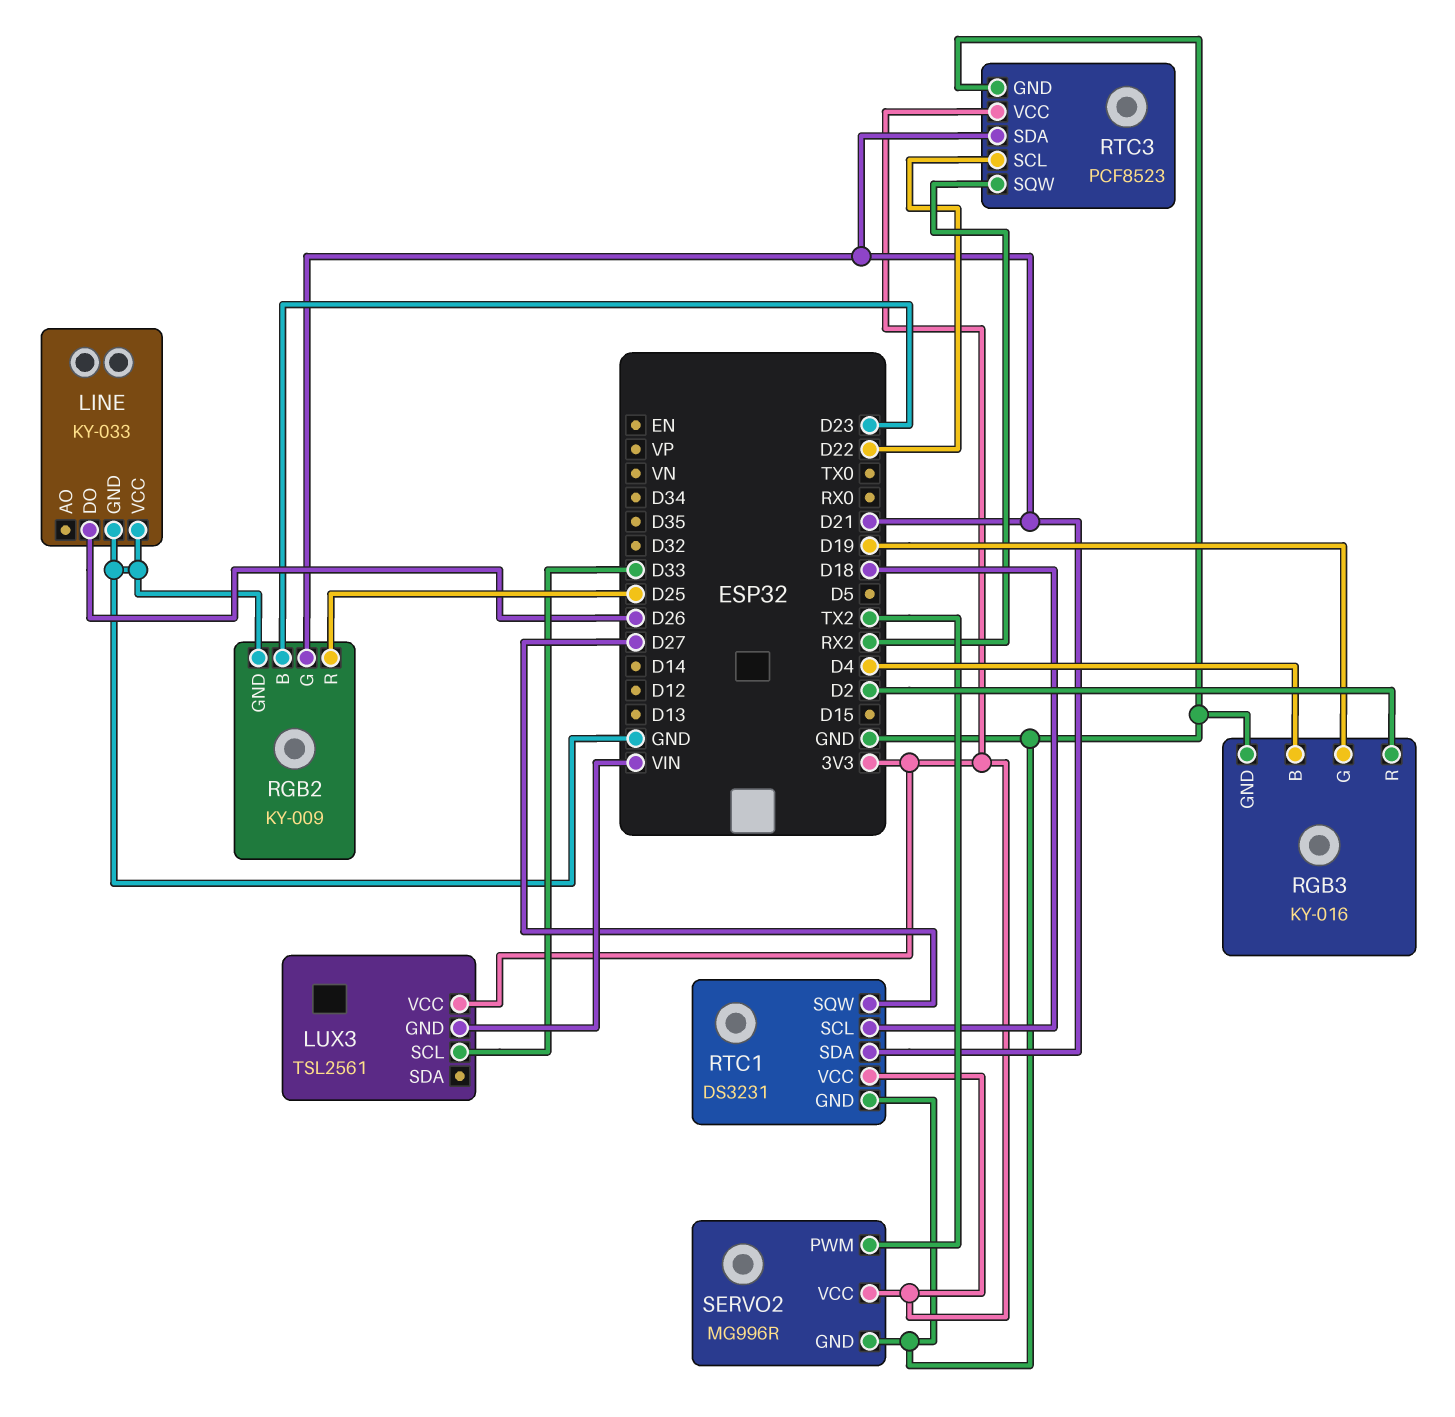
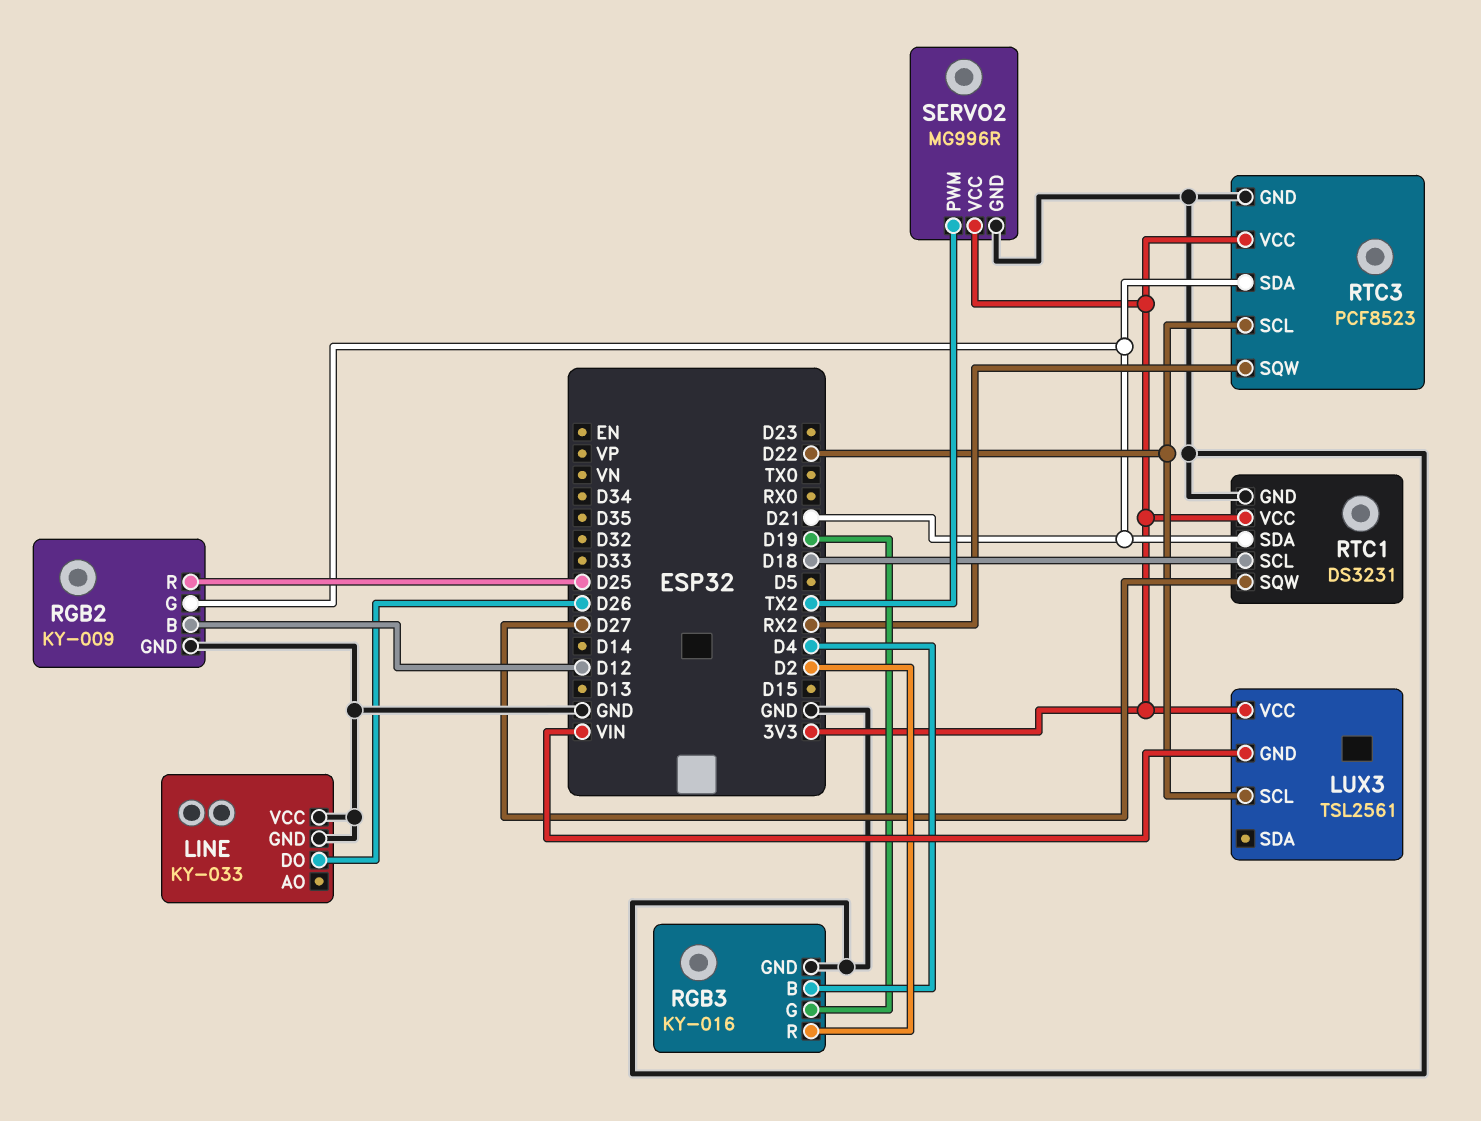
LUX3 pin SCL: D33 -> D22
RGB2 pin B: D23 -> D12

